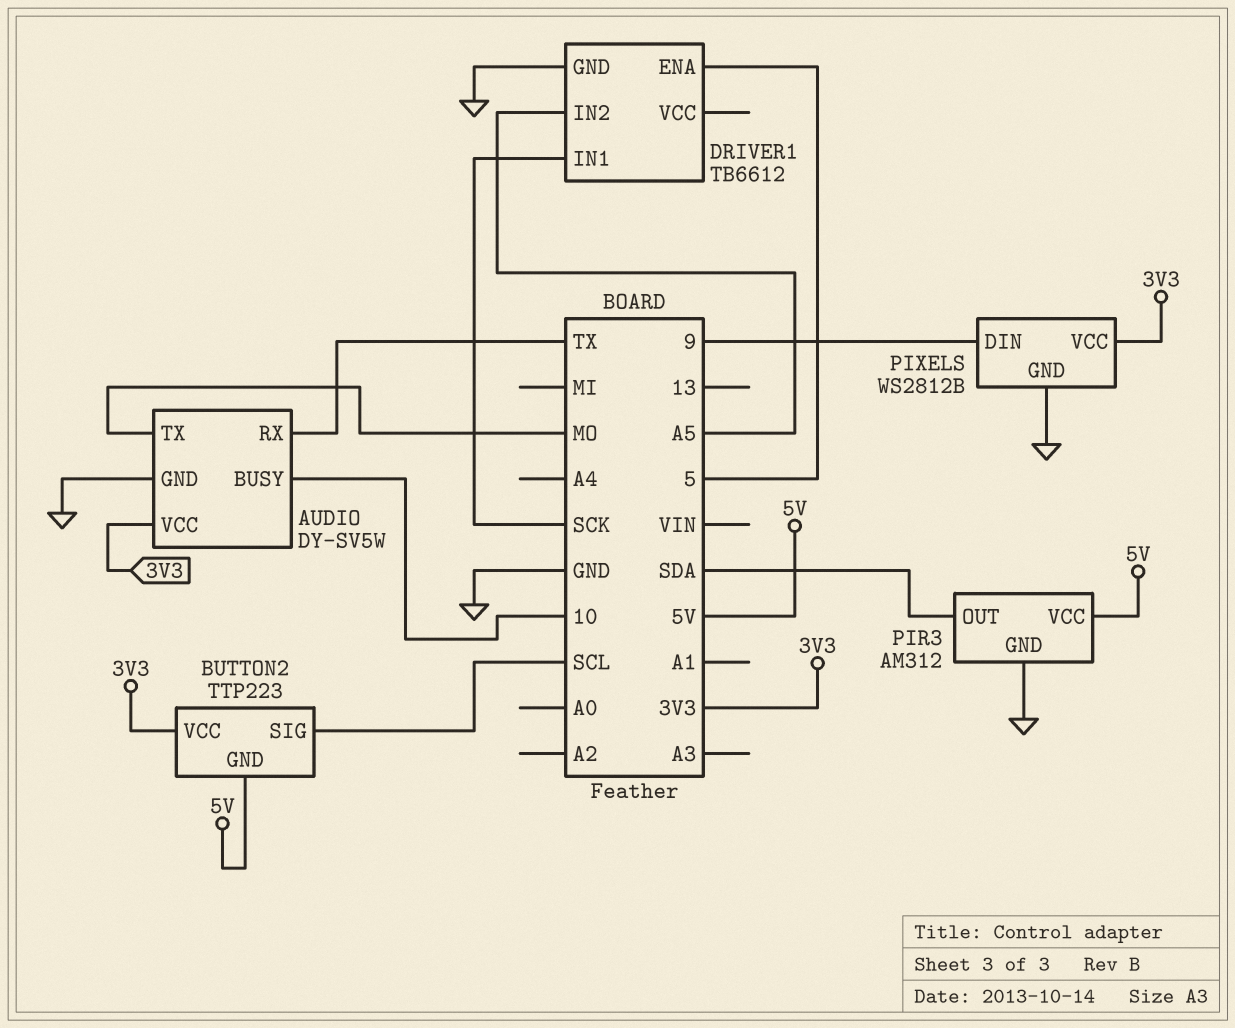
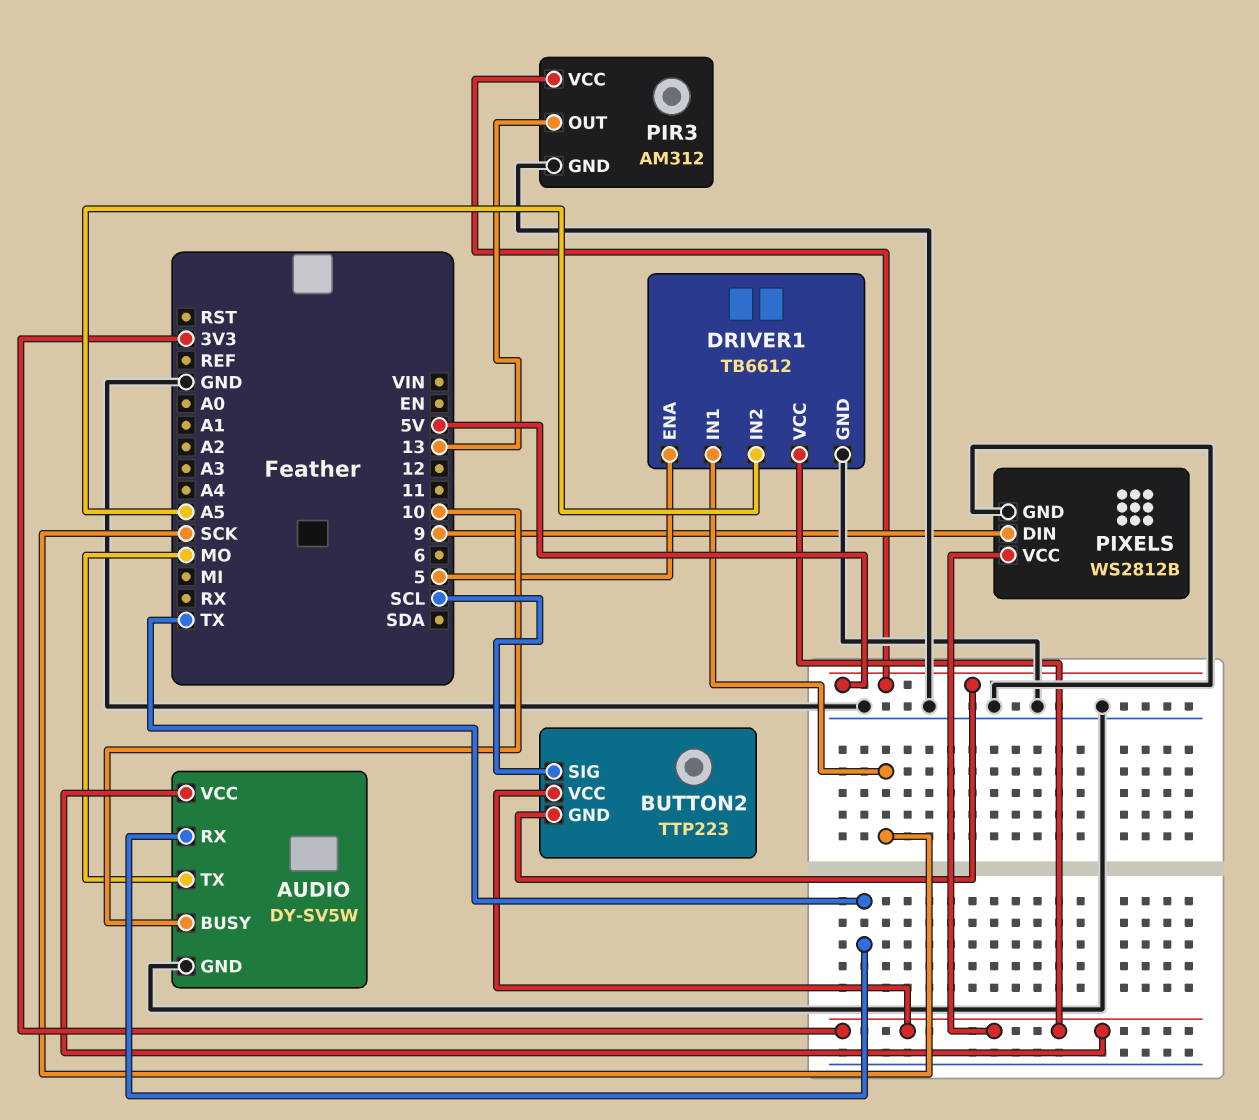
DRIVER1 pin VCC: none -> 3V3
PIR3 pin OUT: SDA -> 13

